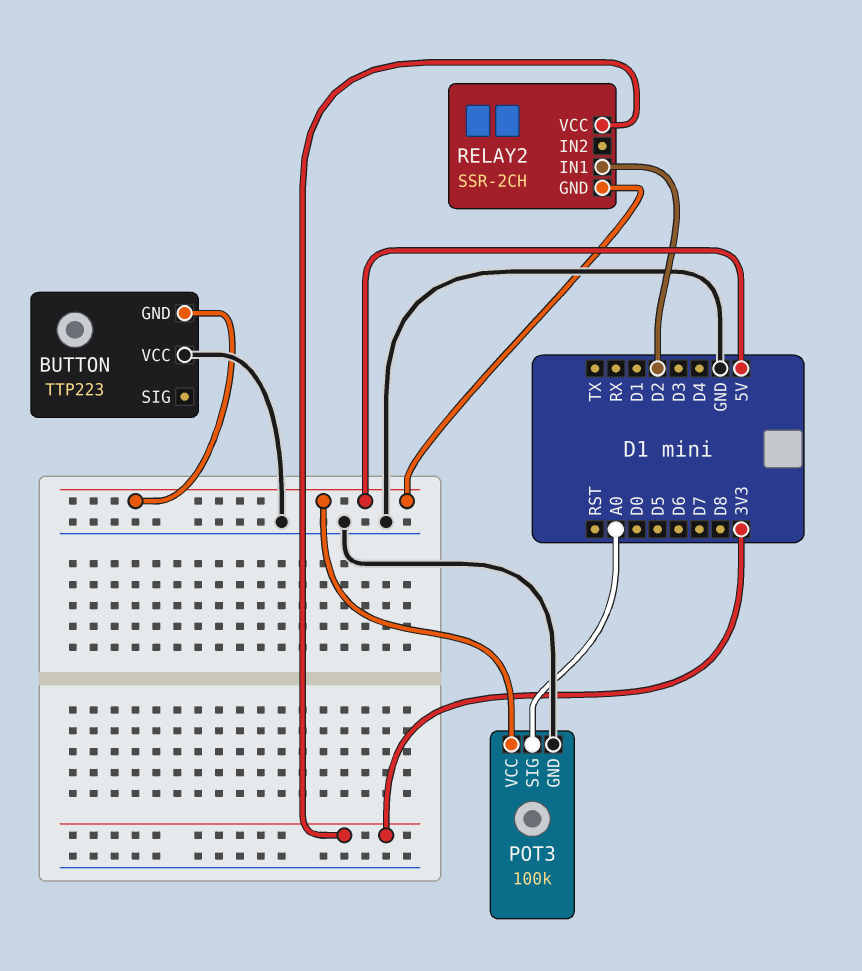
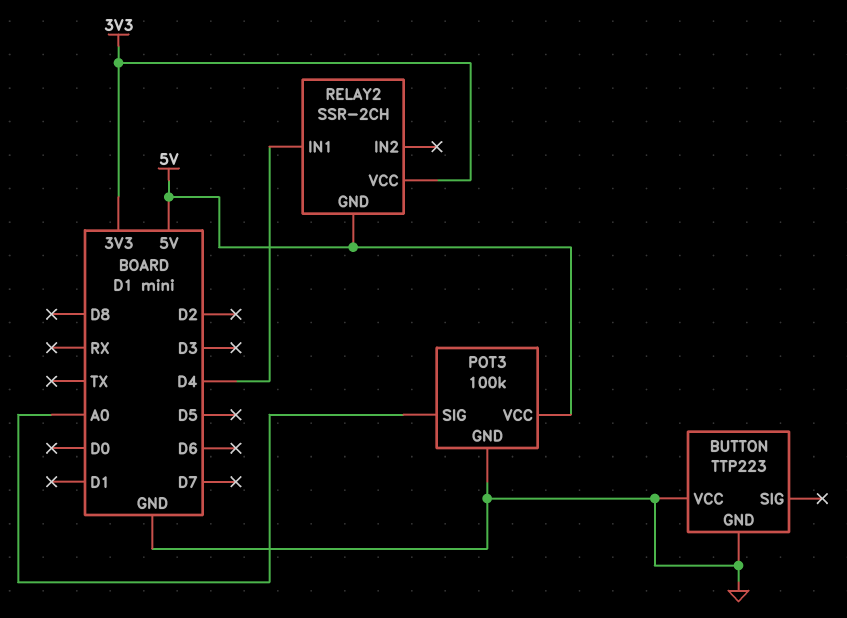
BUTTON pin GND: 5V -> GND
RELAY2 pin IN1: D2 -> D4

